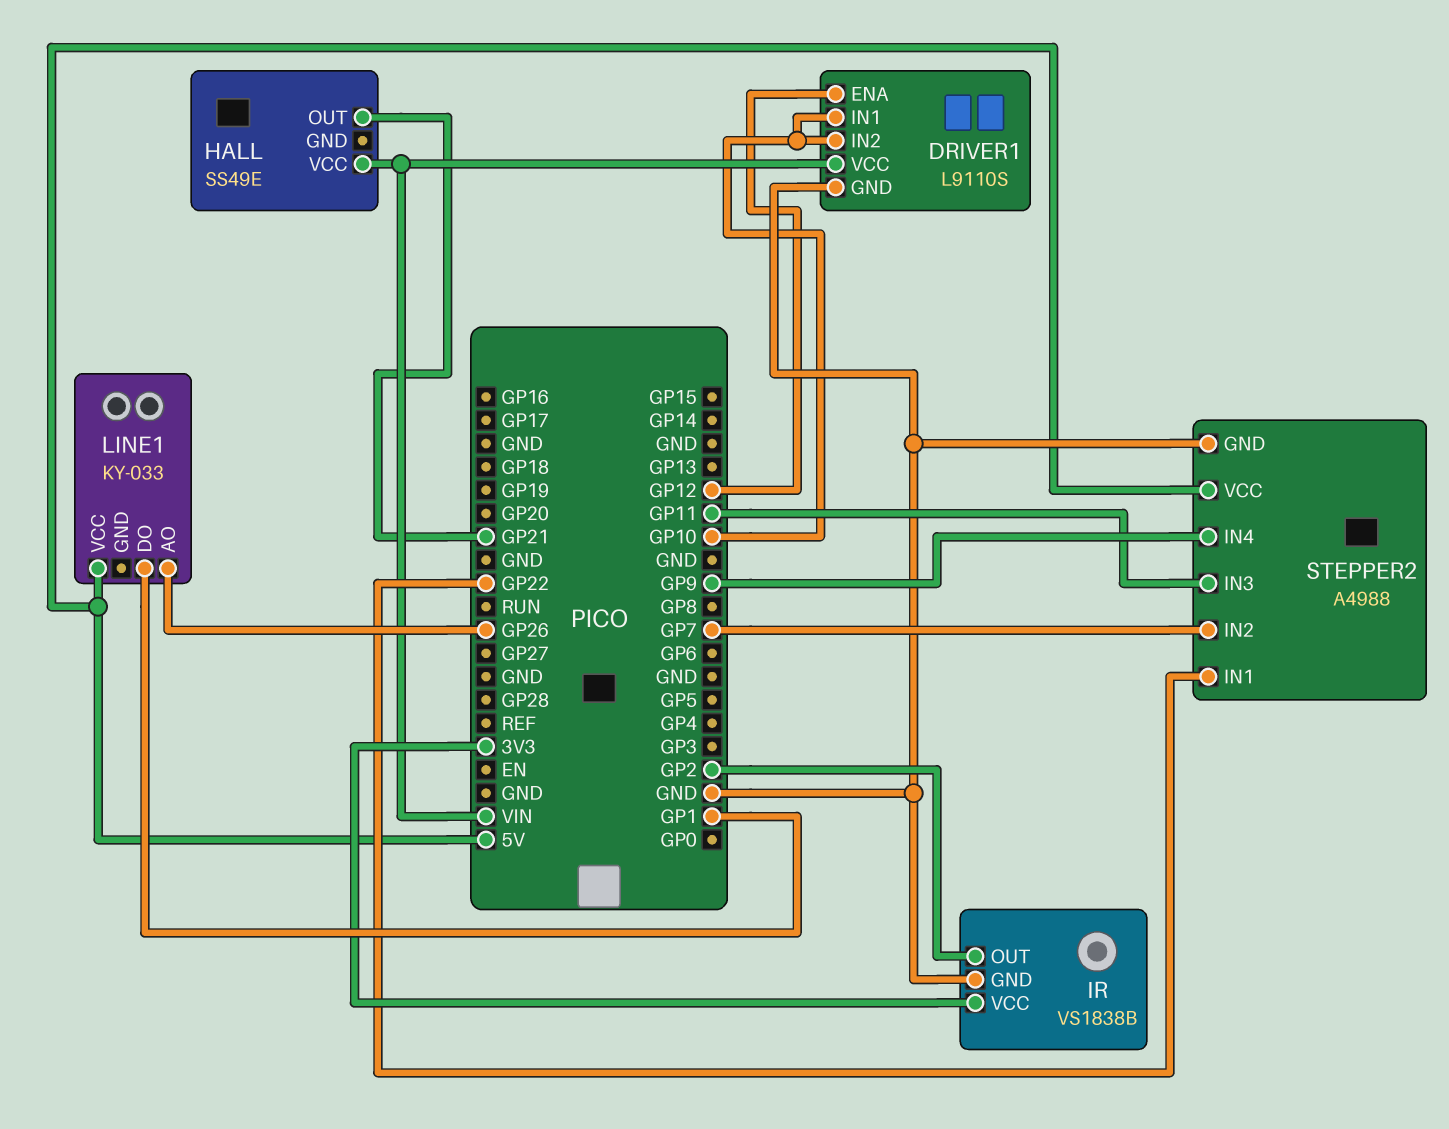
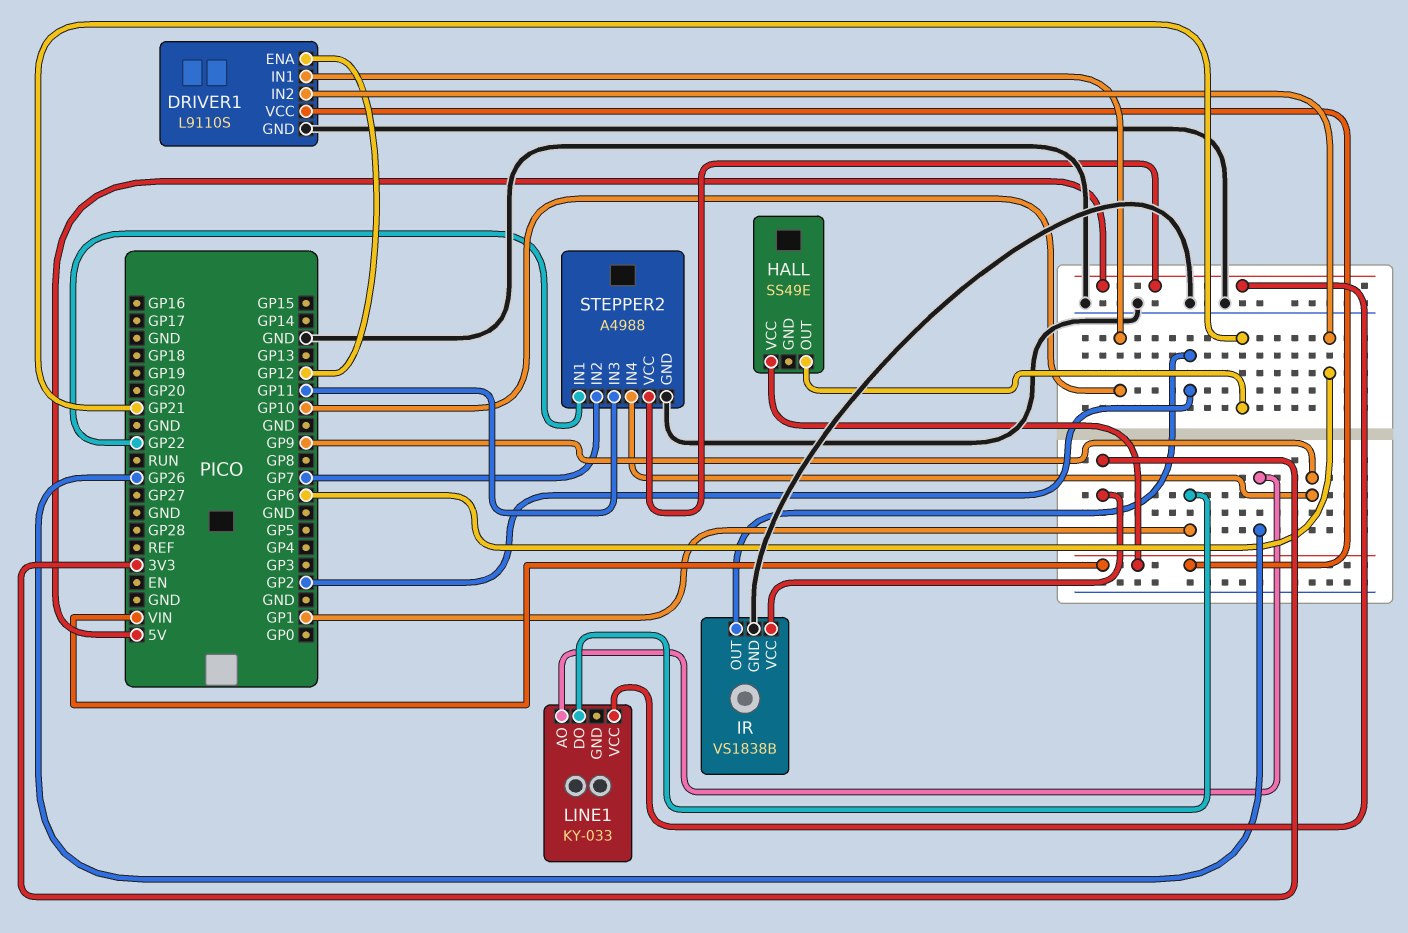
DRIVER1 pin IN2: GP10 -> GP6

